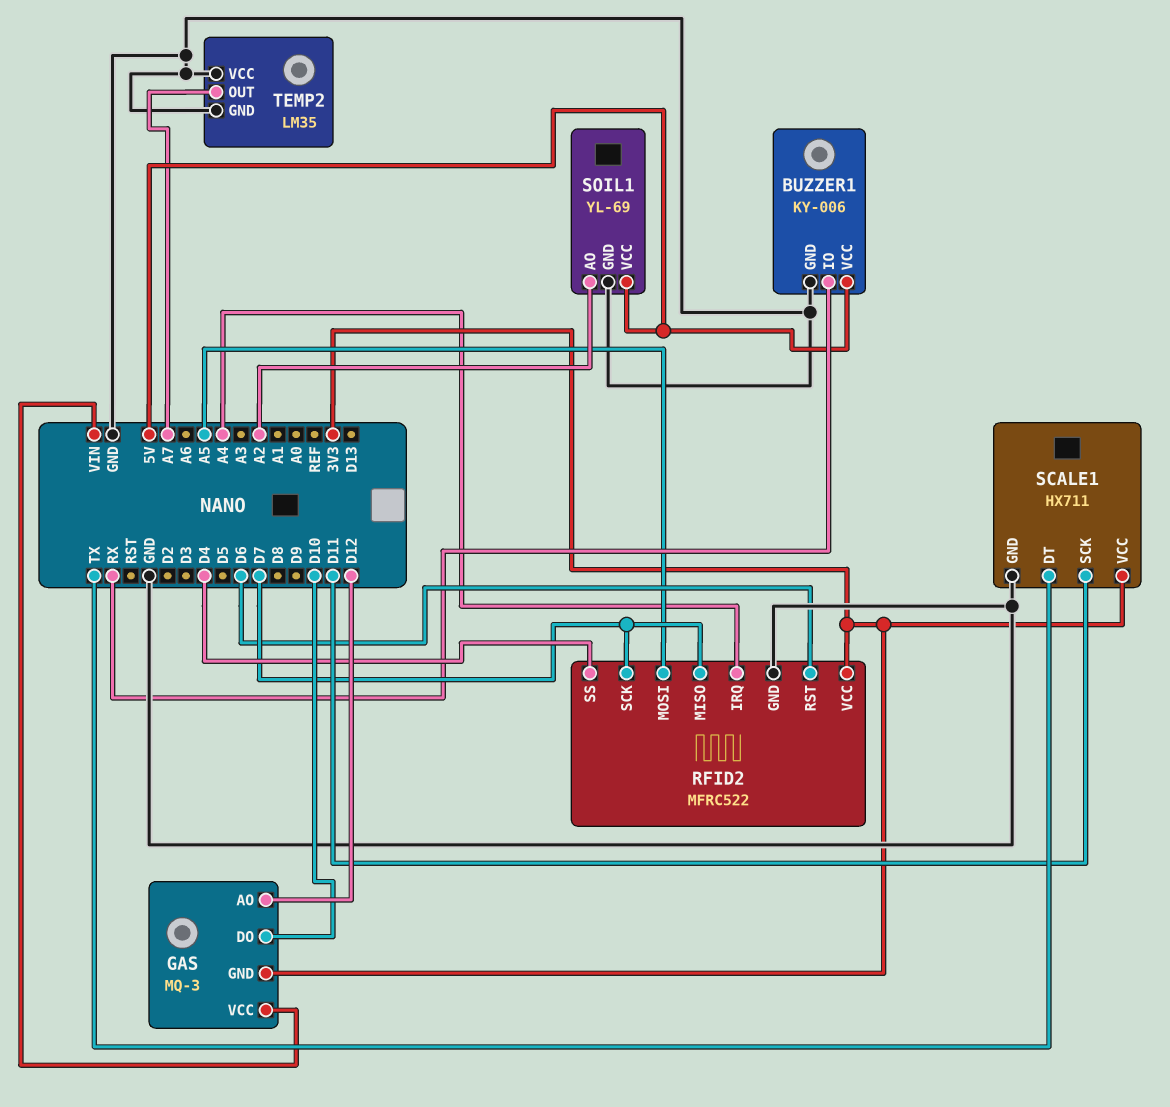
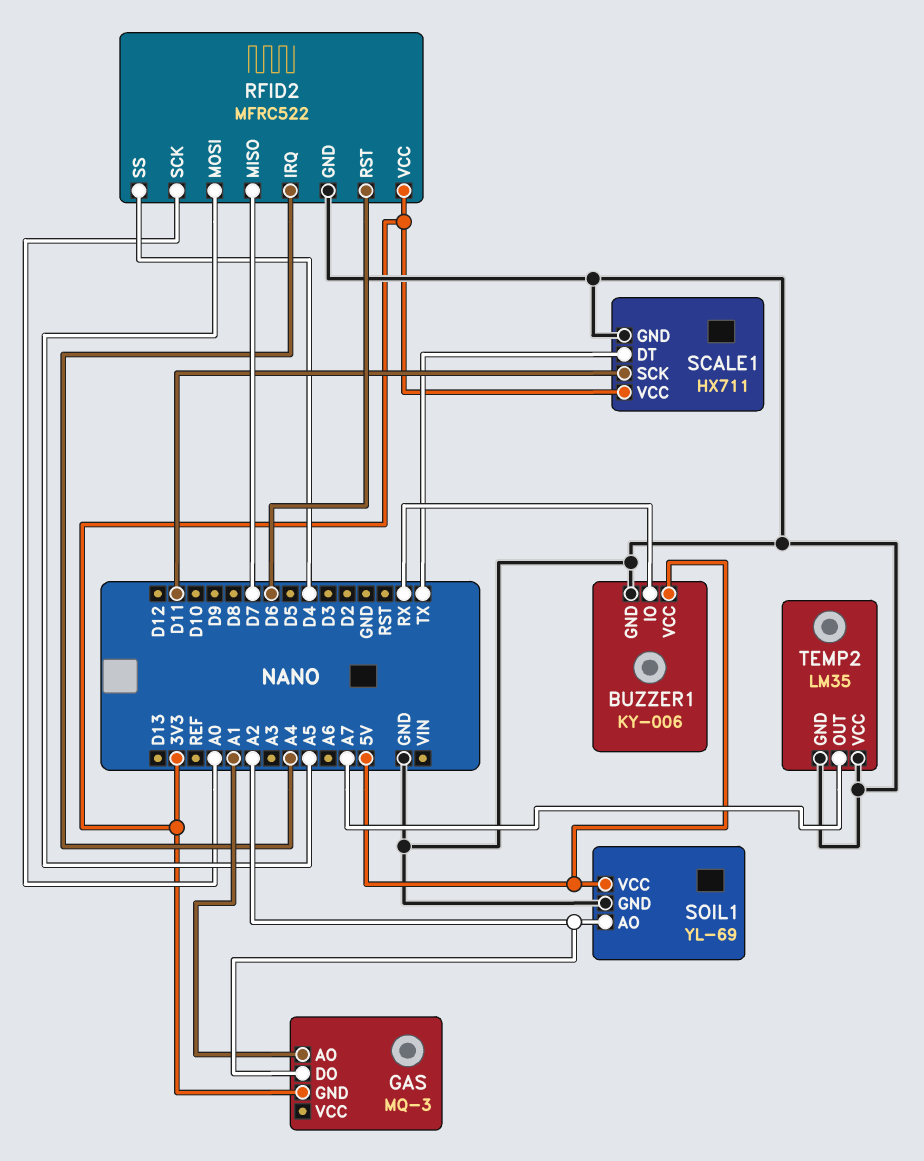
GAS pin AO: D12 -> A1
GAS pin DO: D10 -> A2
GAS pin VCC: VIN -> none
RFID2 pin SCK: D7 -> A0

